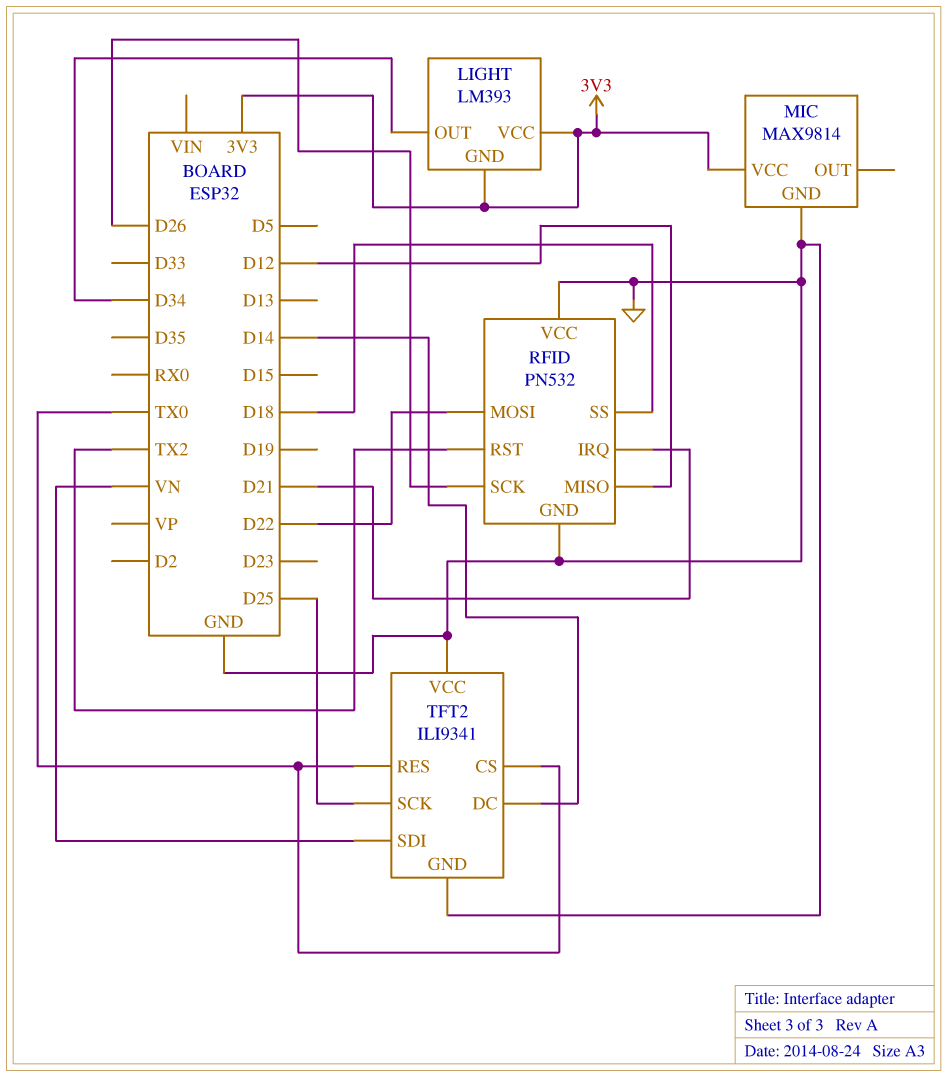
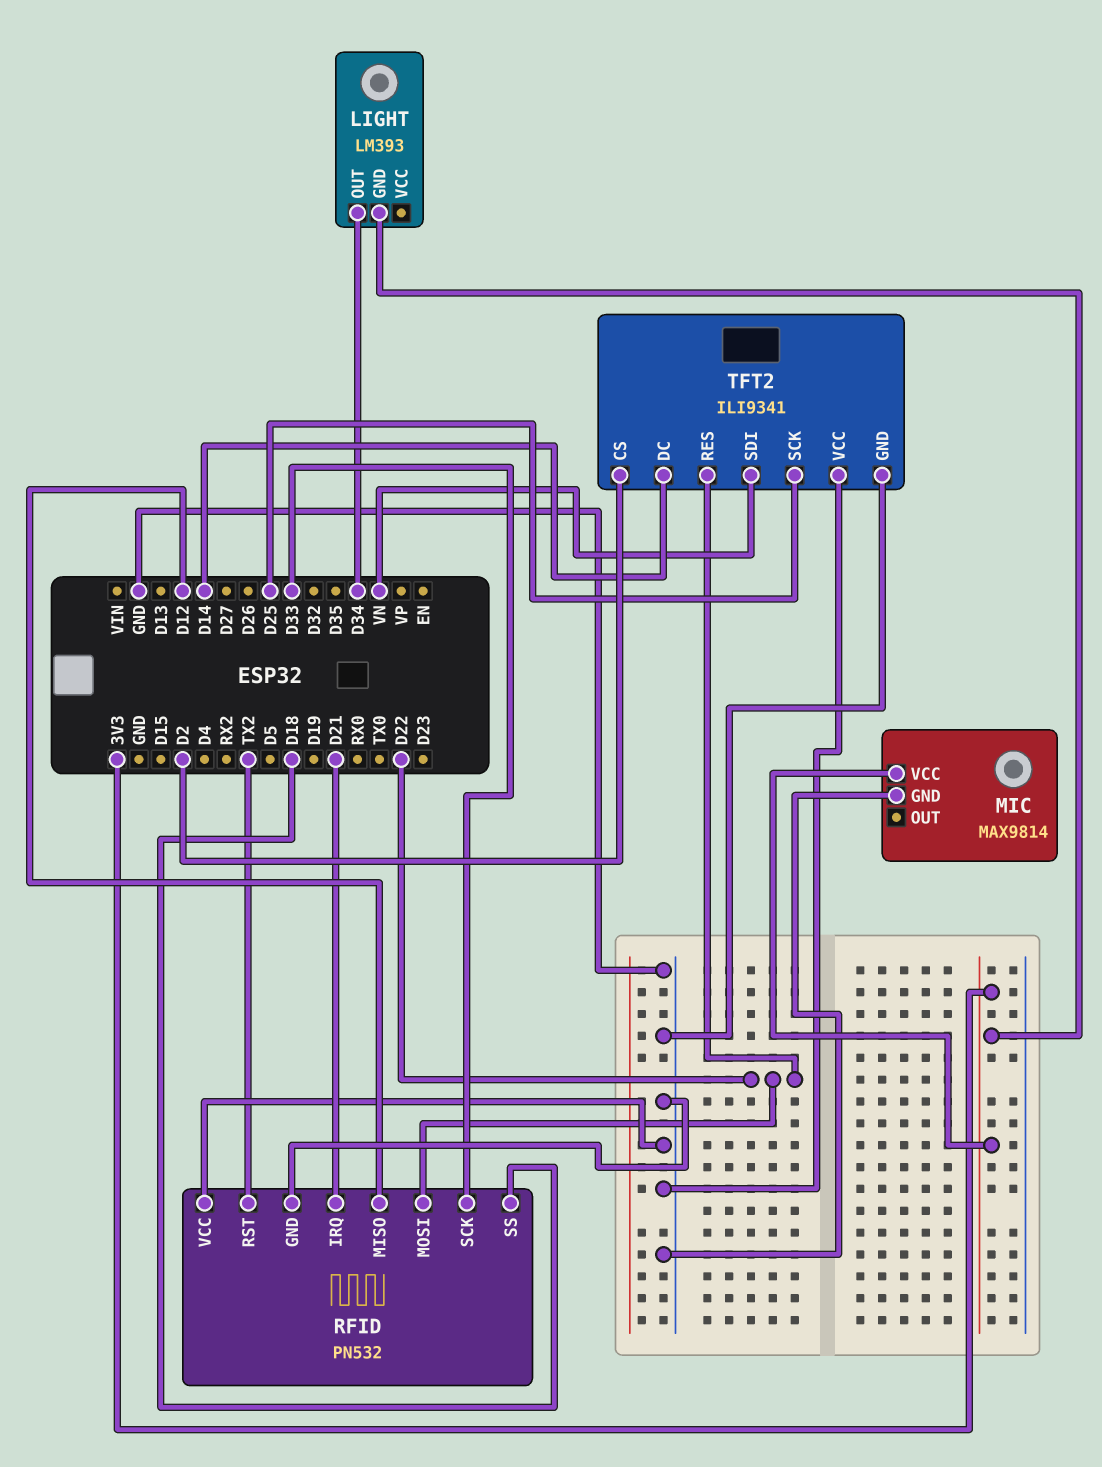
LIGHT pin VCC: 3V3 -> none
RFID pin SCK: D26 -> D33
TFT2 pin CS: TX0 -> D2
TFT2 pin RES: TX0 -> D22

